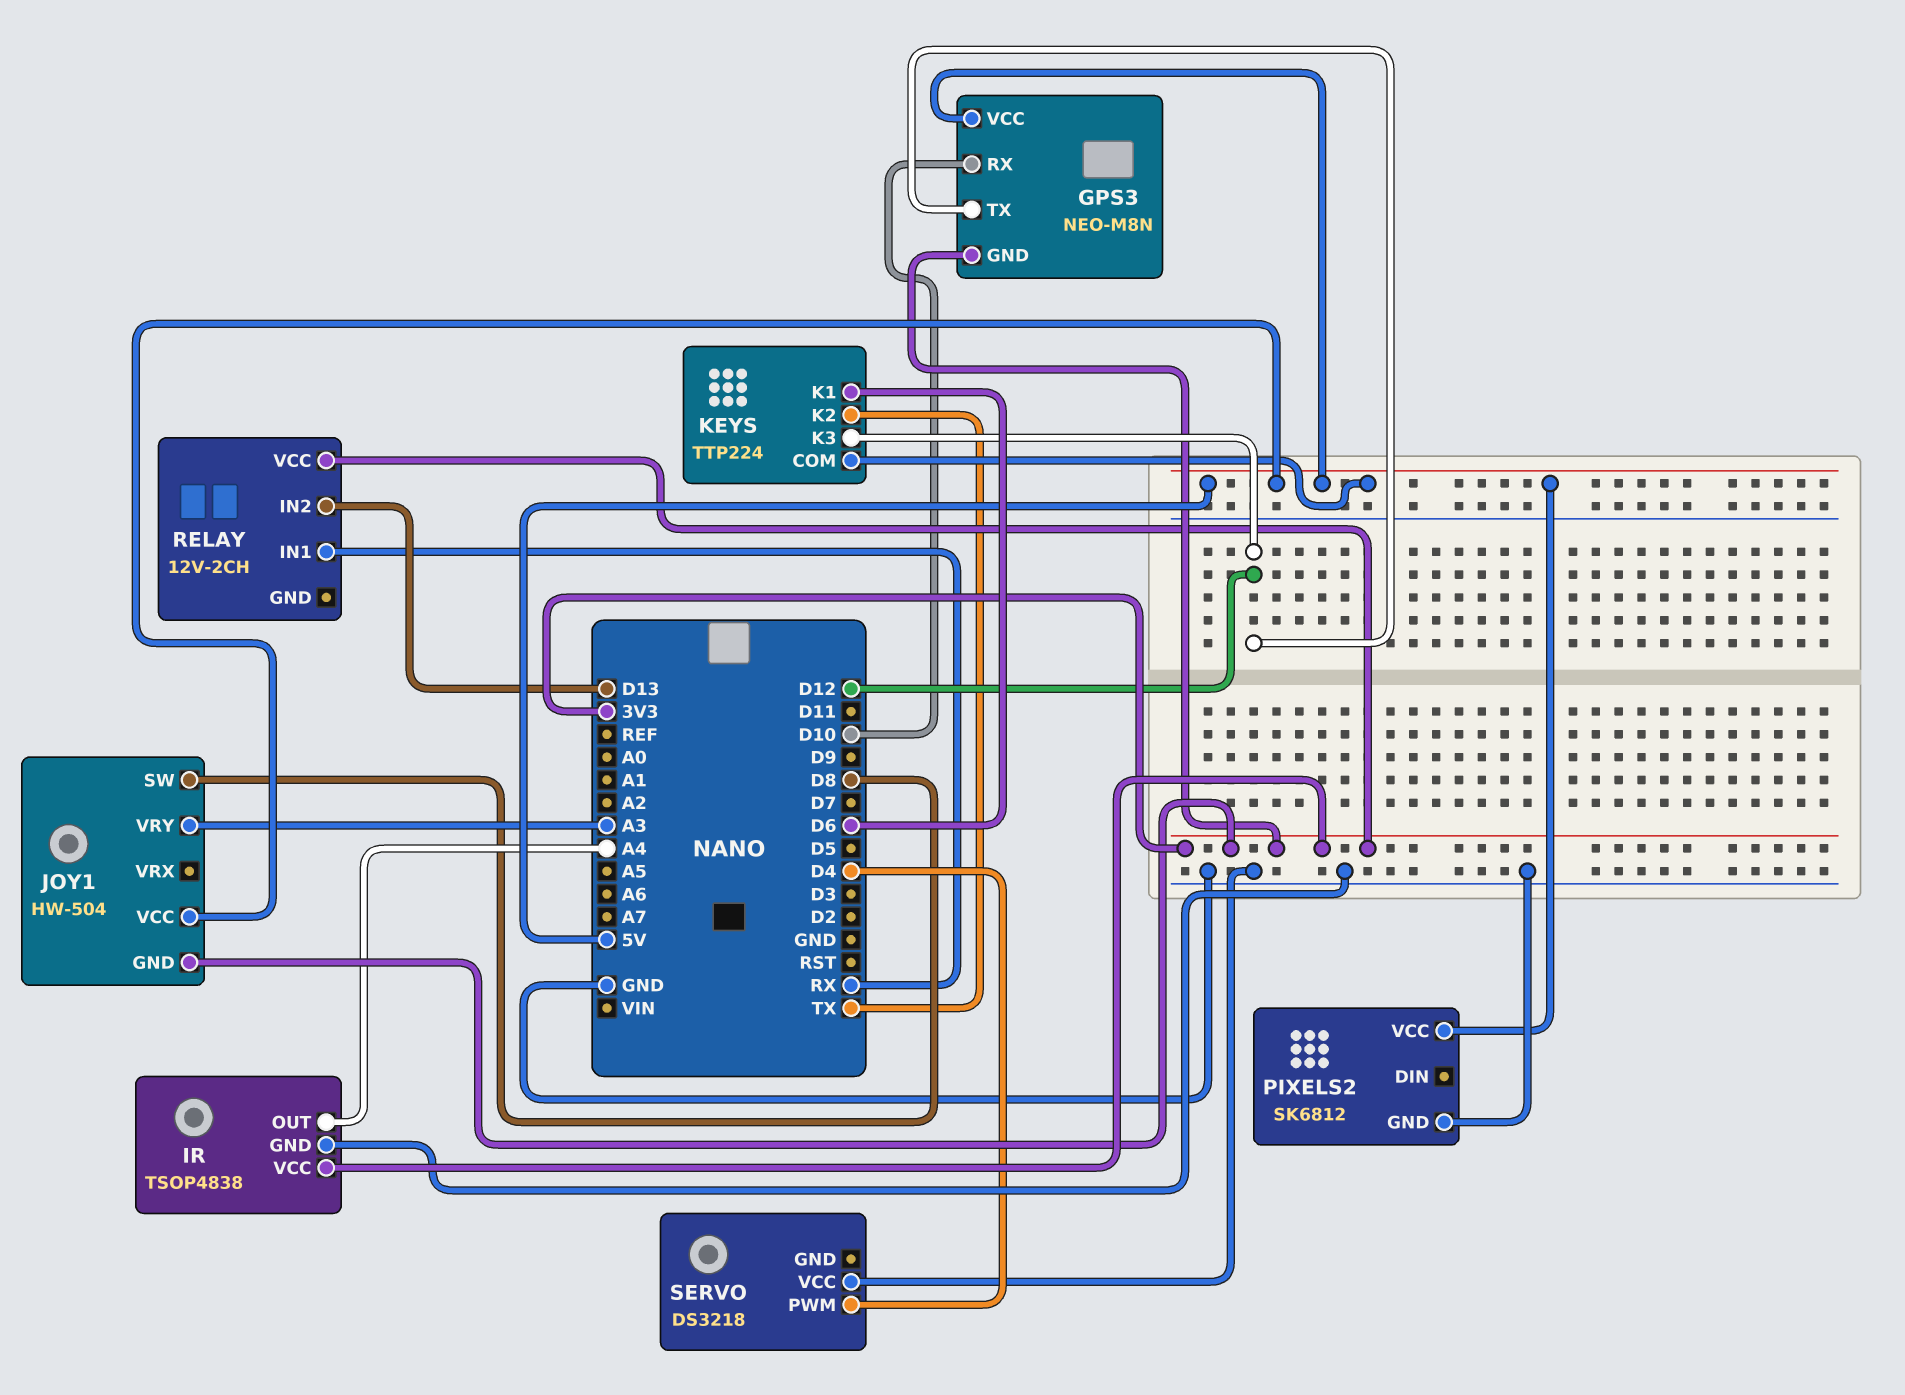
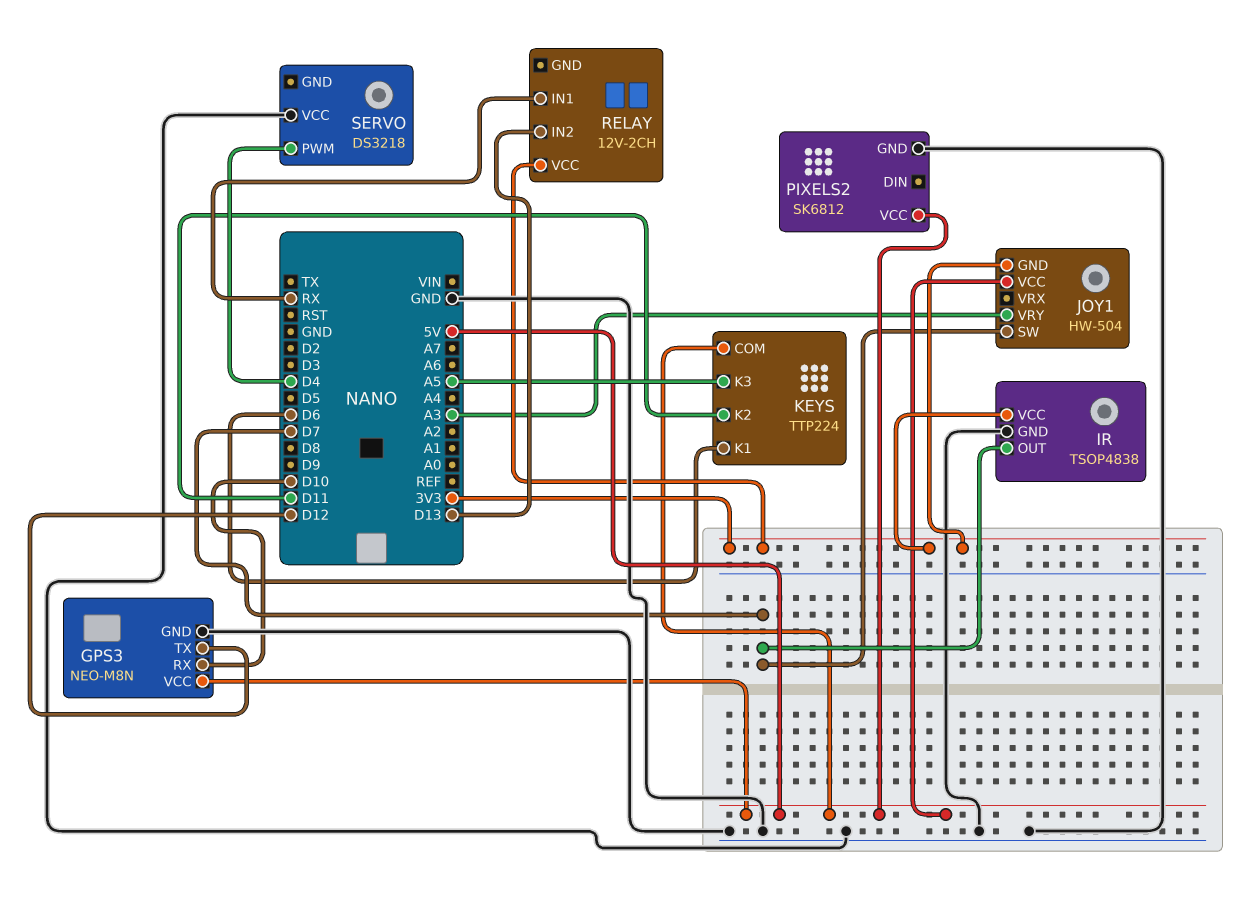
GPS3 pin GND: 3V3 -> GND
IR pin OUT: A4 -> D7
JOY1 pin SW: D8 -> D7
KEYS pin K2: TX -> D11
KEYS pin K3: D12 -> A5

